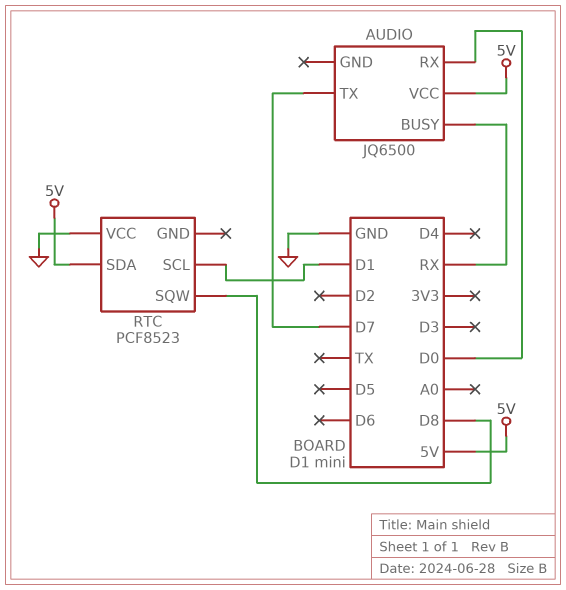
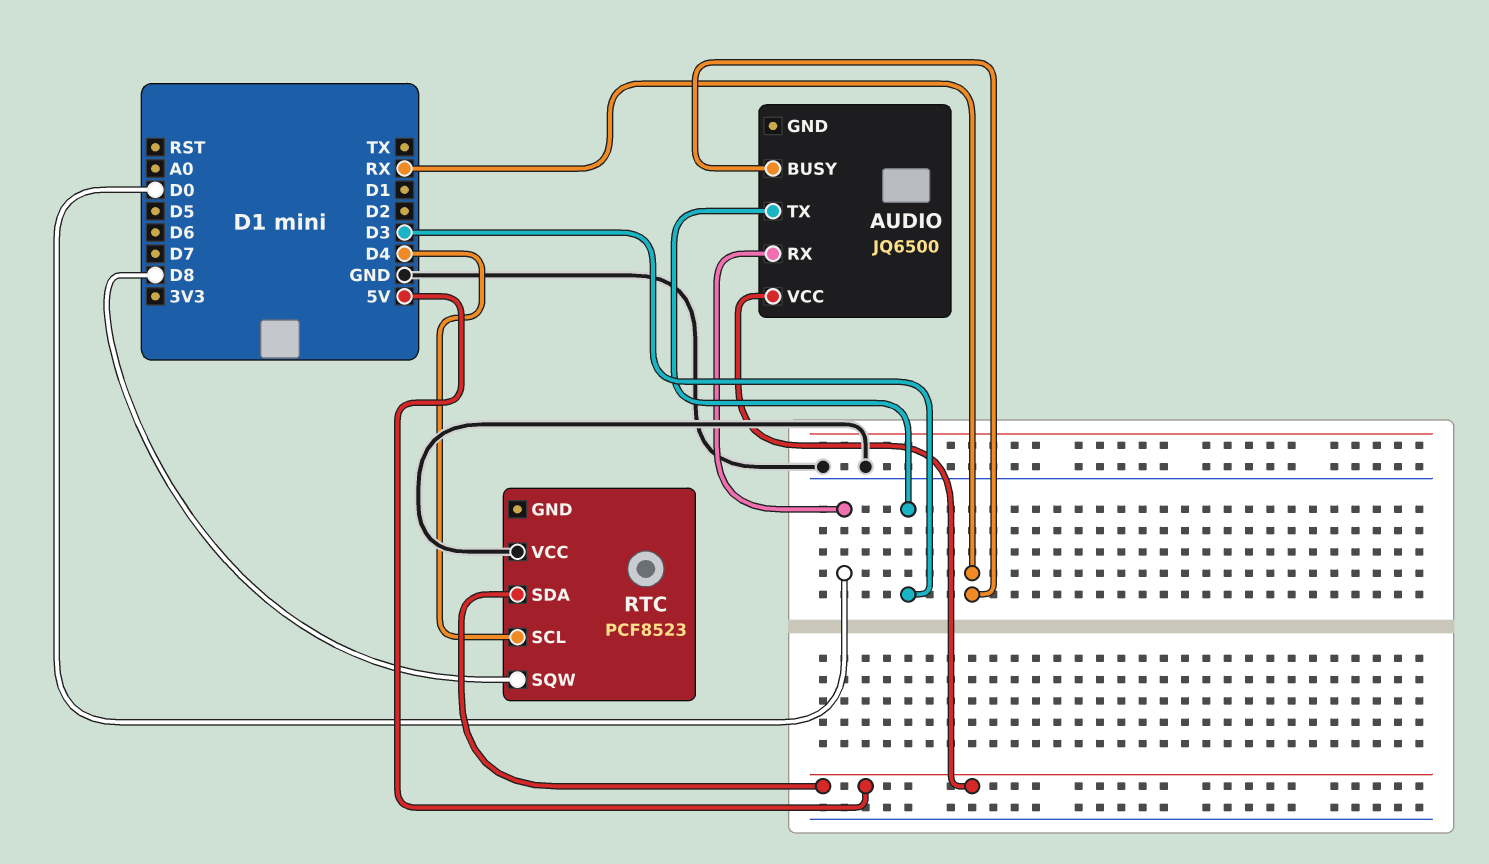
AUDIO pin TX: D7 -> D3
RTC pin SCL: D1 -> D4

